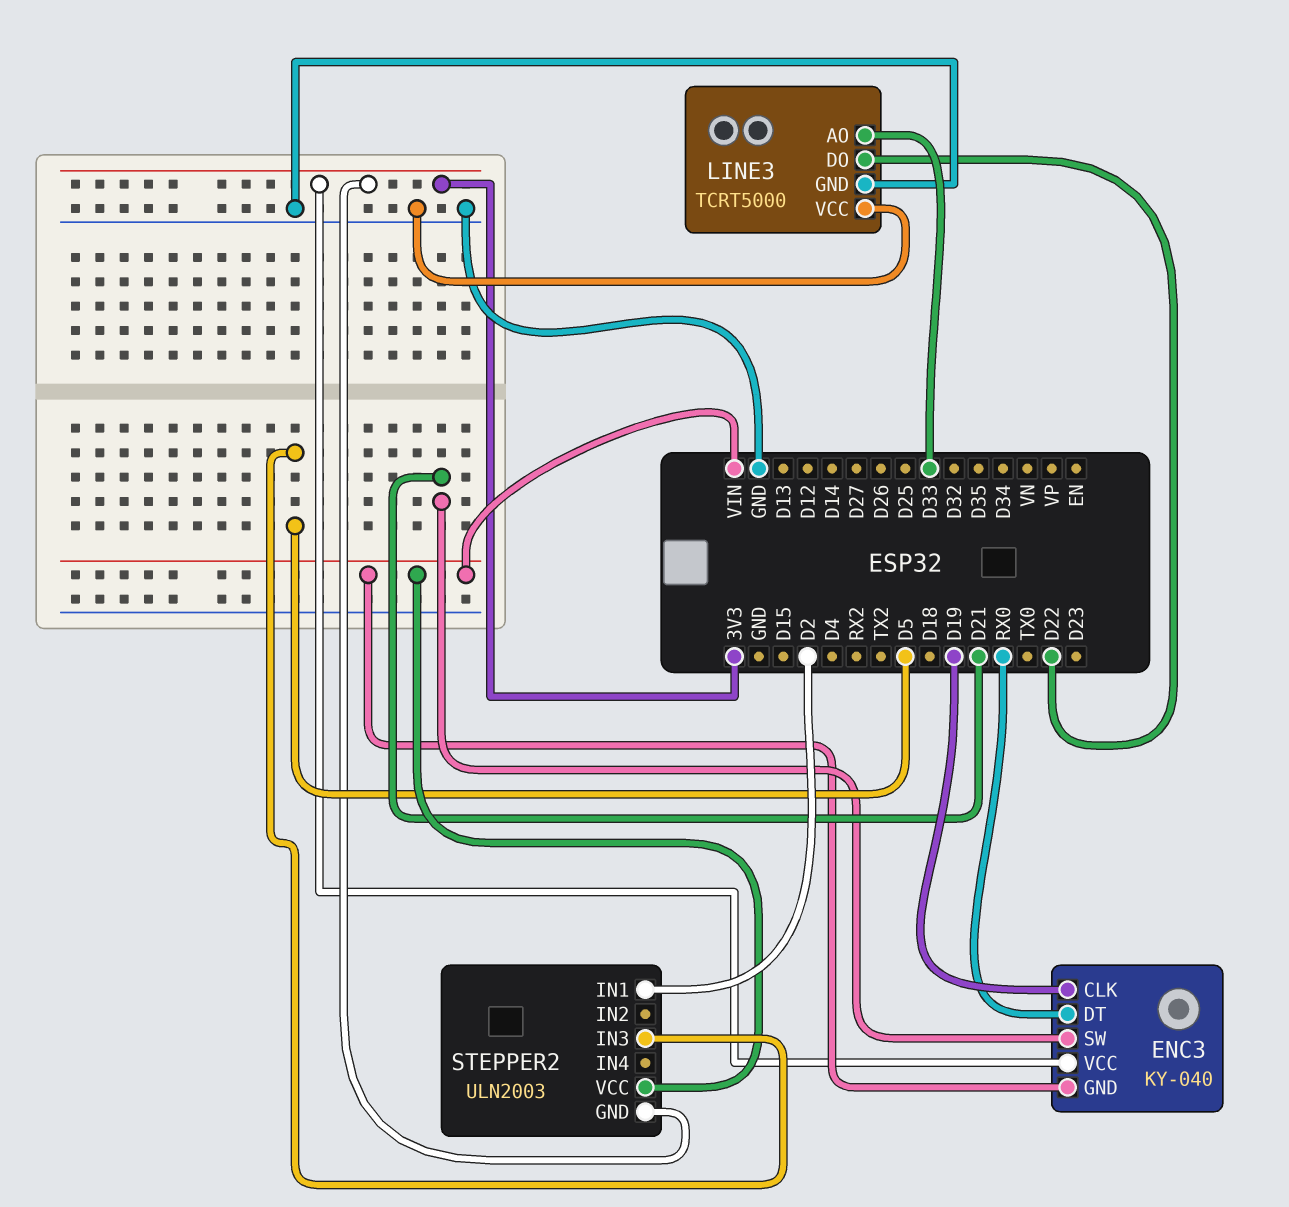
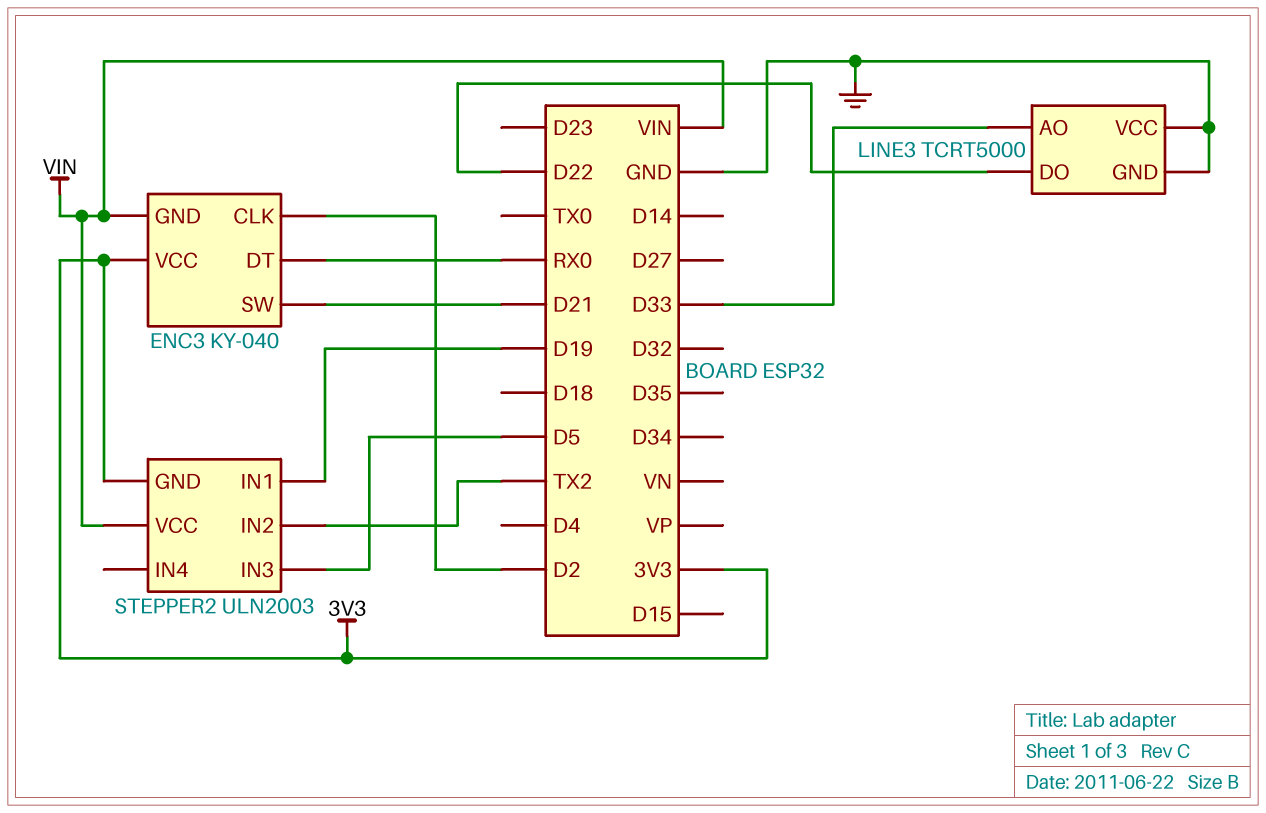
ENC3 pin CLK: D19 -> D2
STEPPER2 pin IN1: D2 -> D19
STEPPER2 pin IN2: none -> TX2

